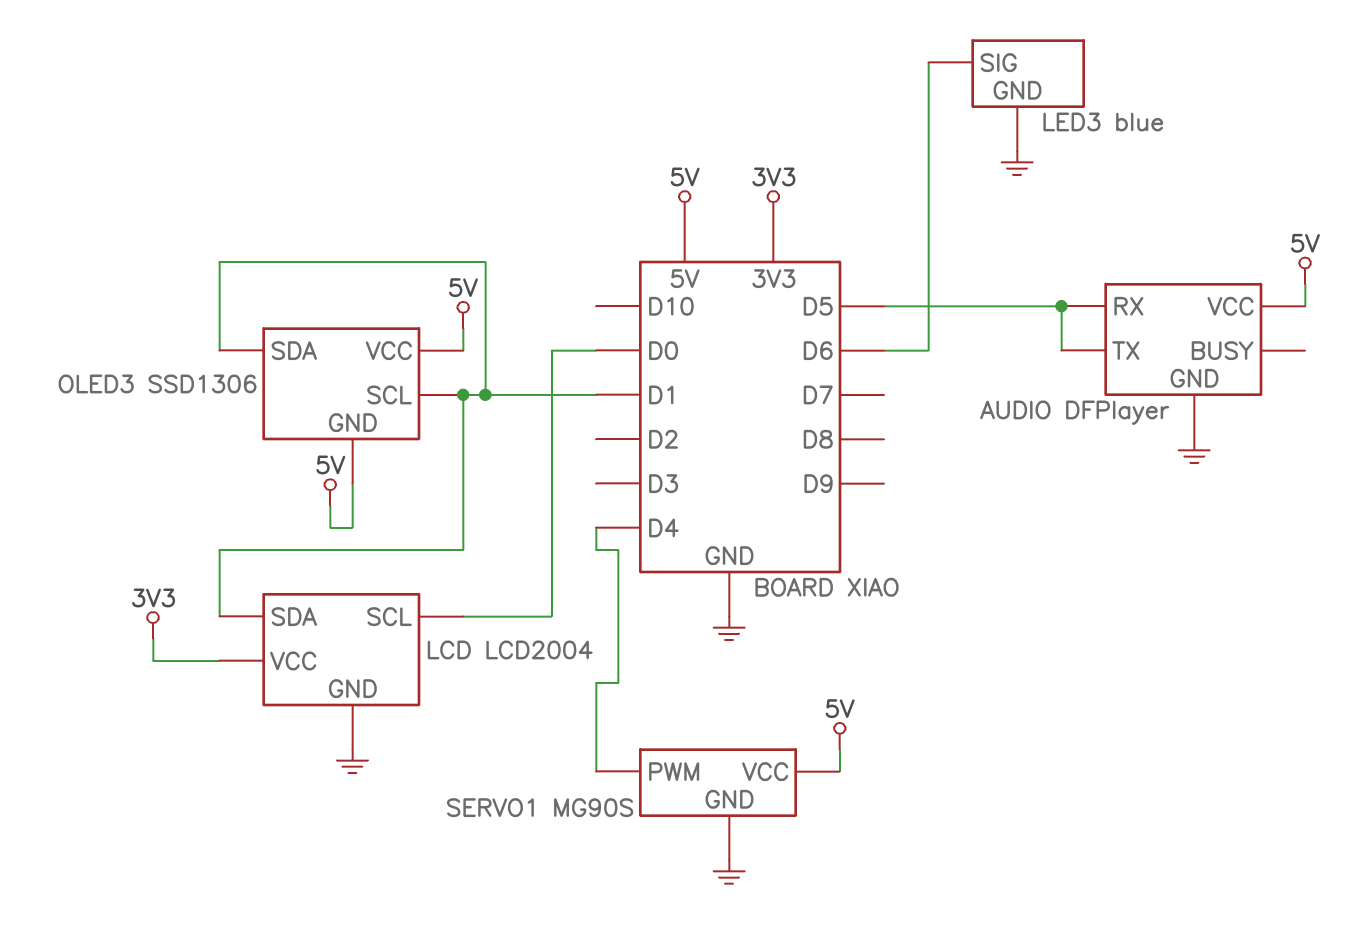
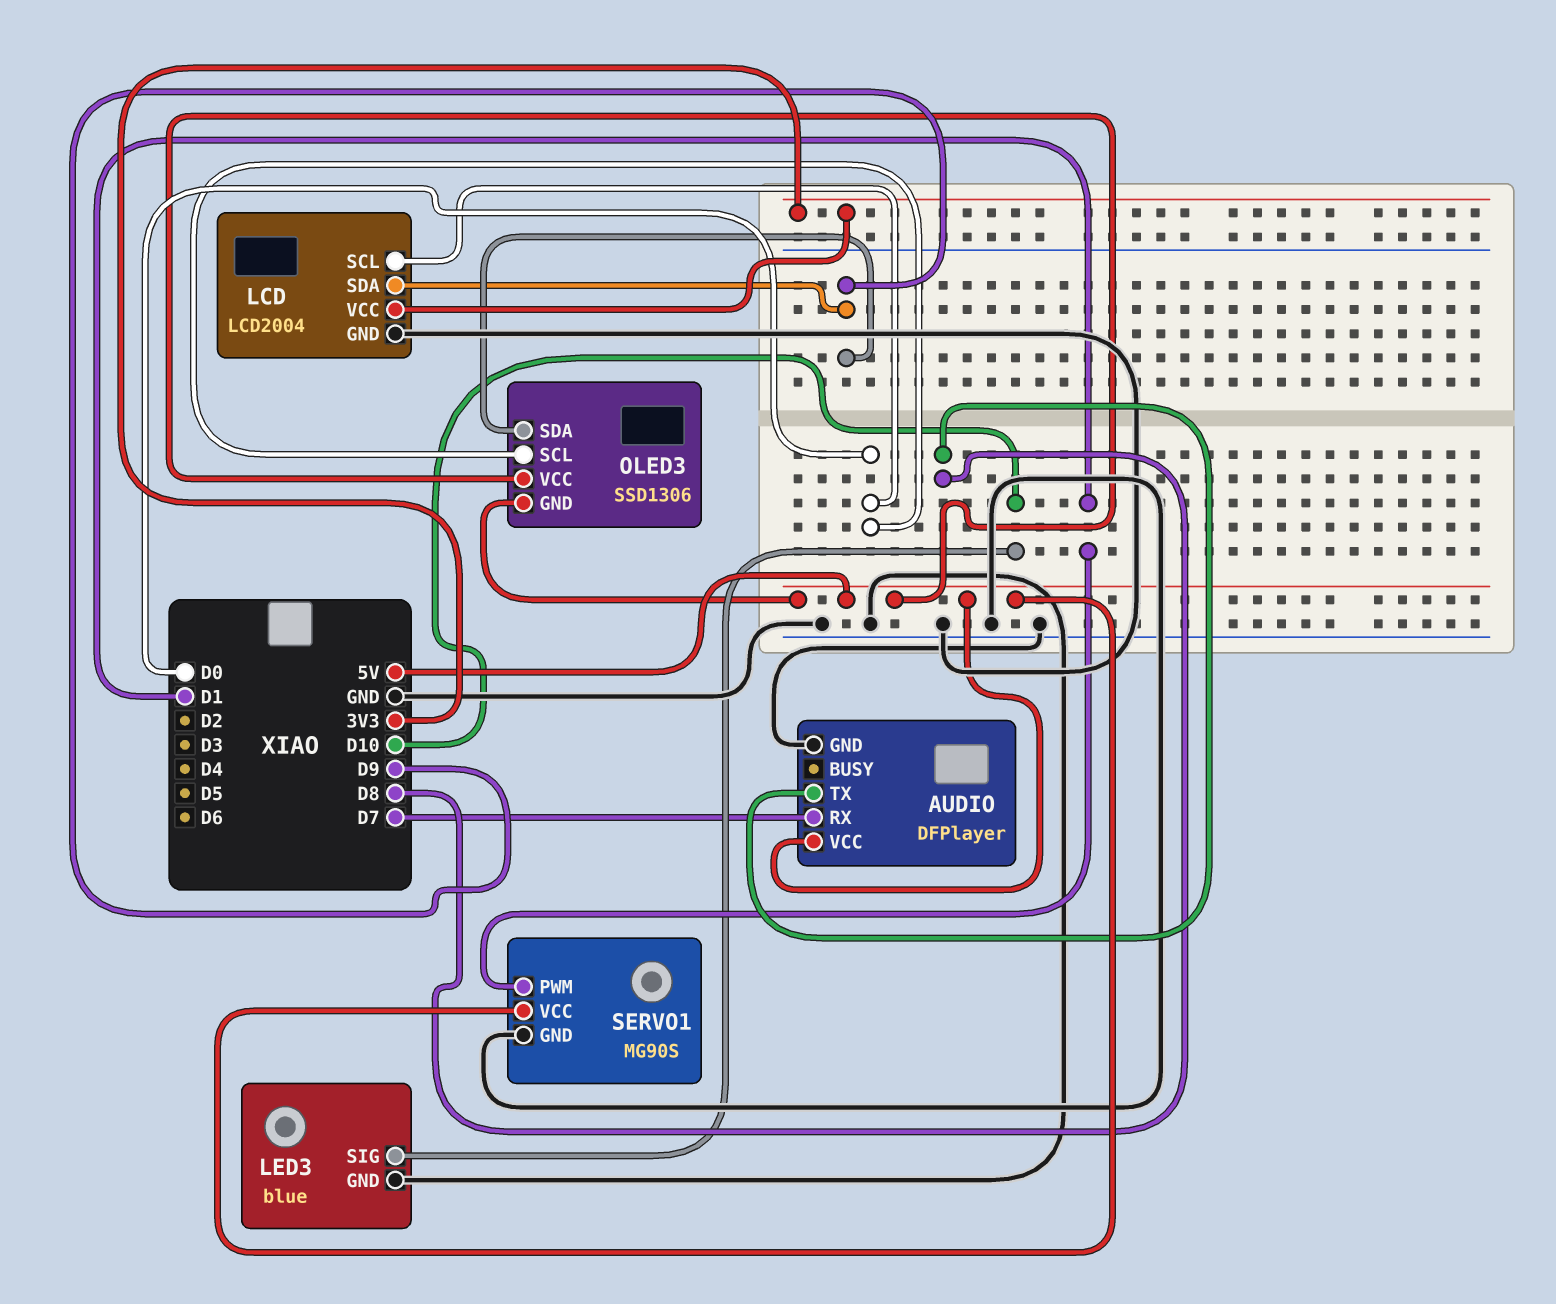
AUDIO pin RX: D5 -> D7
AUDIO pin TX: D5 -> D8
LCD pin SDA: D1 -> D9
LED3 pin SIG: D6 -> D10
OLED3 pin SCL: D1 -> D0
OLED3 pin SDA: D1 -> D9
SERVO1 pin PWM: D4 -> D1

